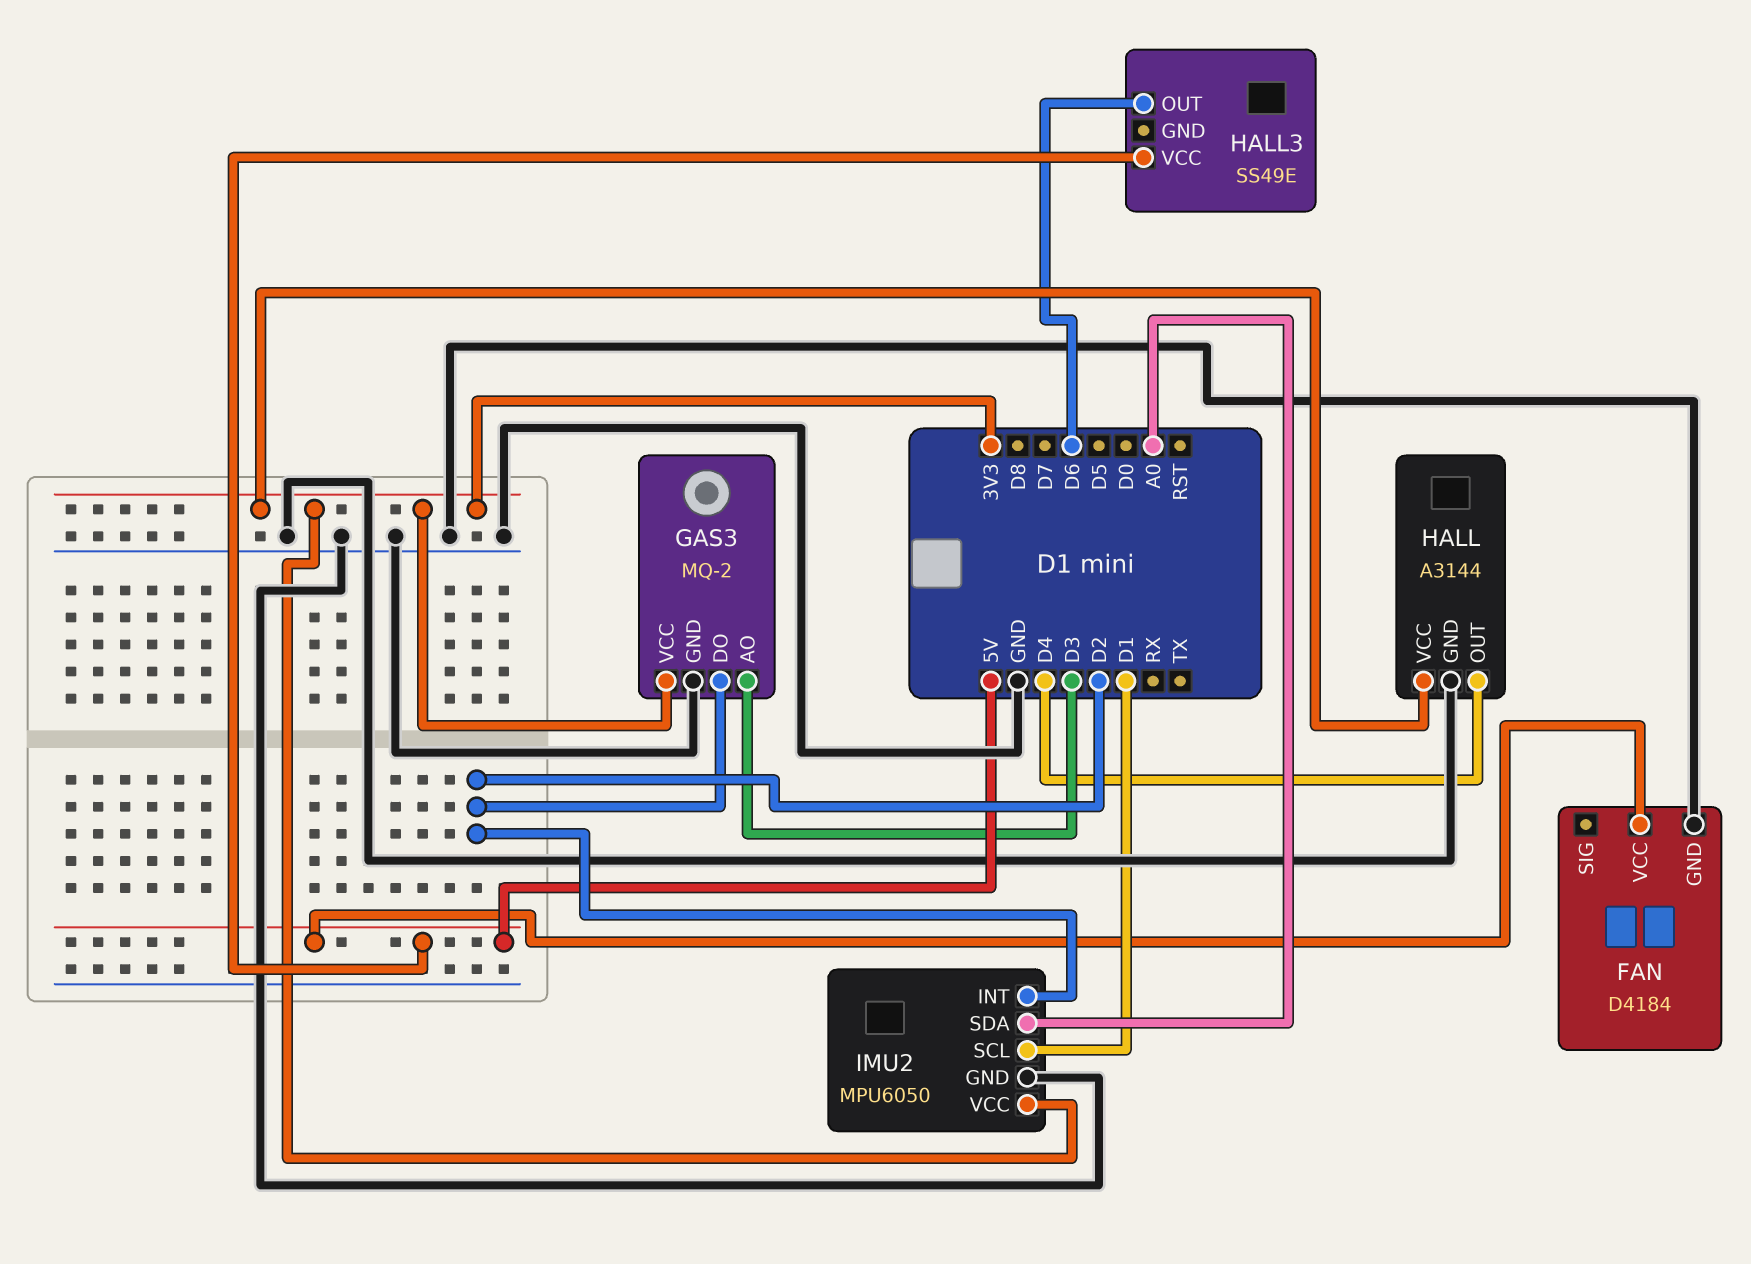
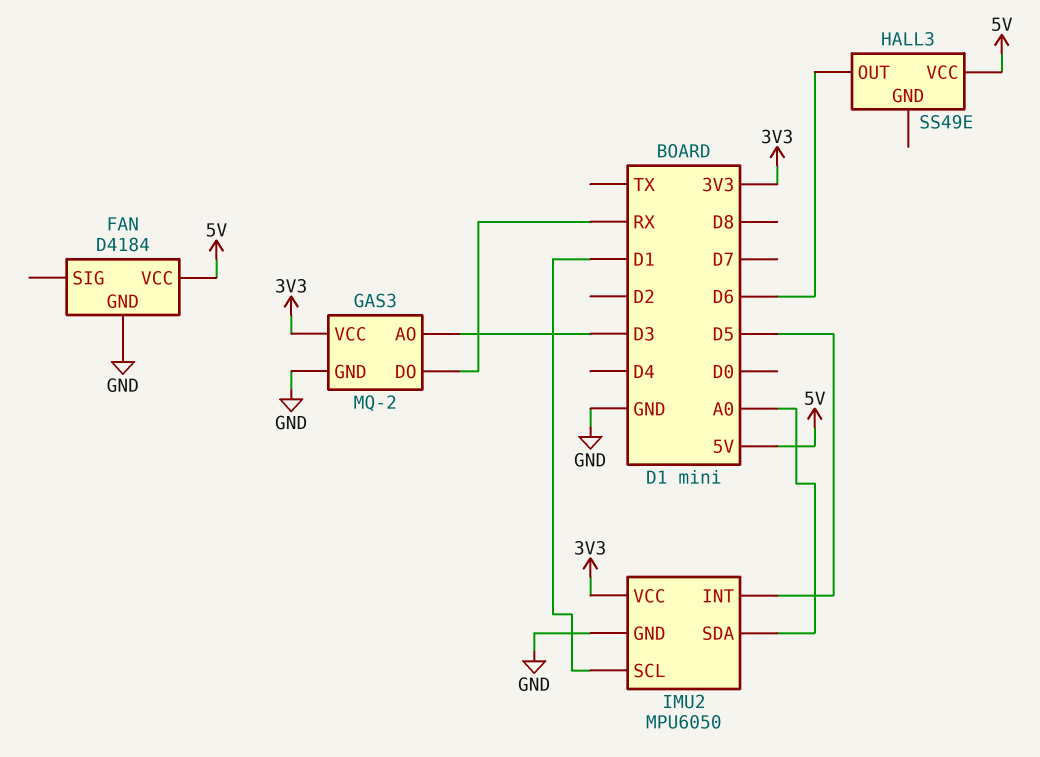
GAS3 pin DO: D2 -> RX
HALL: A3144 -> none
HALL pin GND: GND -> none
HALL pin OUT: D4 -> none
HALL pin VCC: 3V3 -> none
IMU2 pin INT: D2 -> D5

